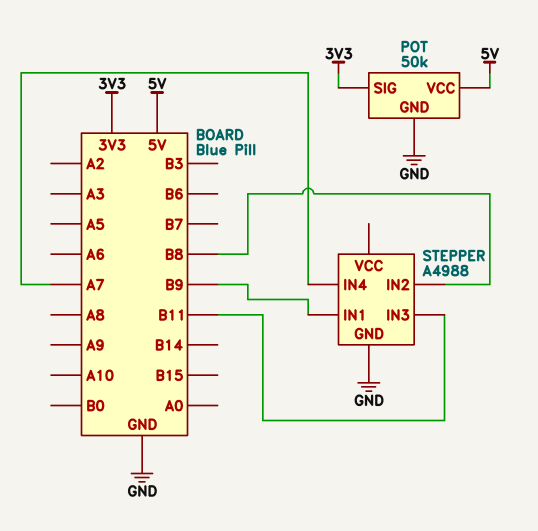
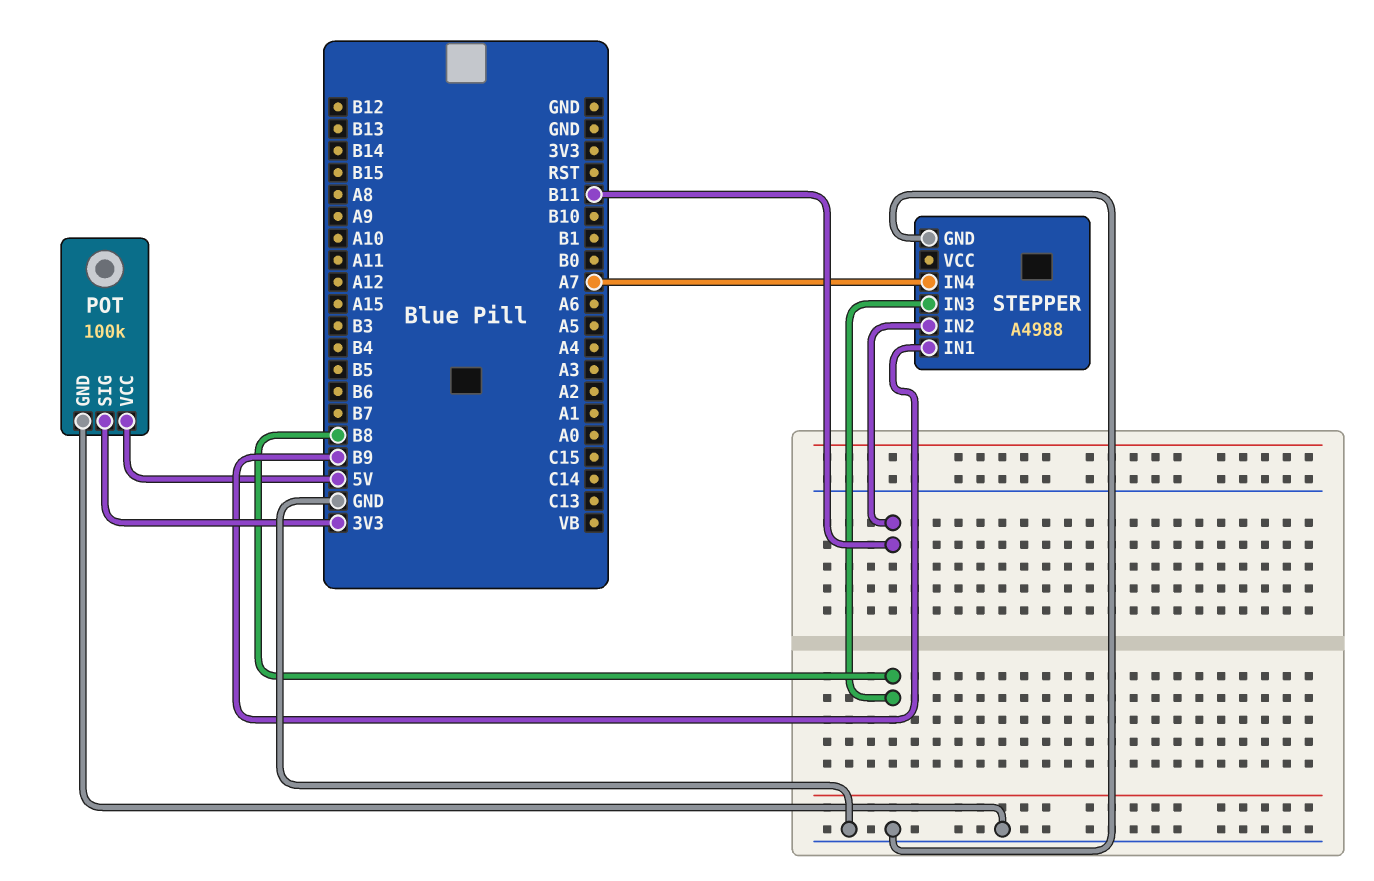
POT: 50k -> 100k
STEPPER pin IN2: B8 -> B11
STEPPER pin IN3: B11 -> B8

